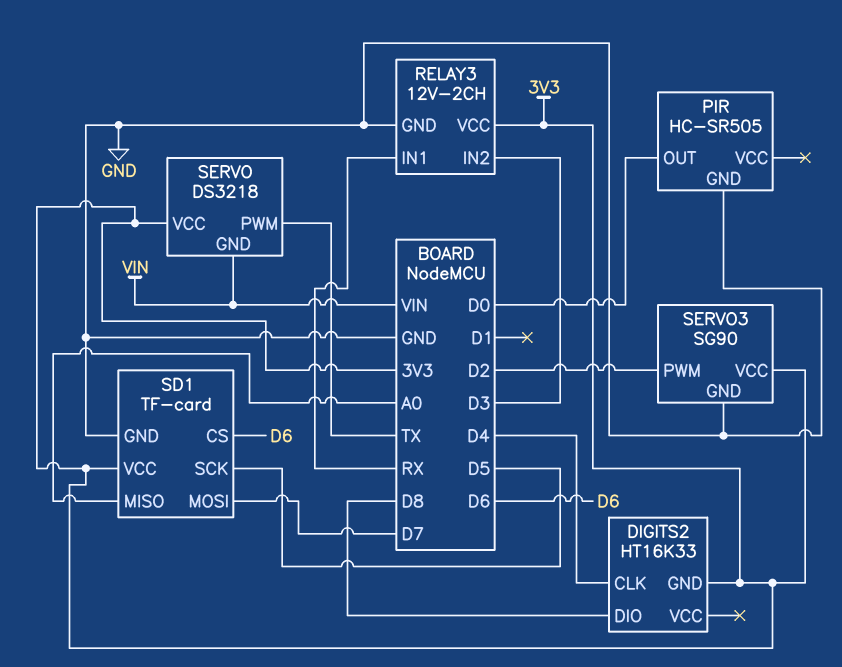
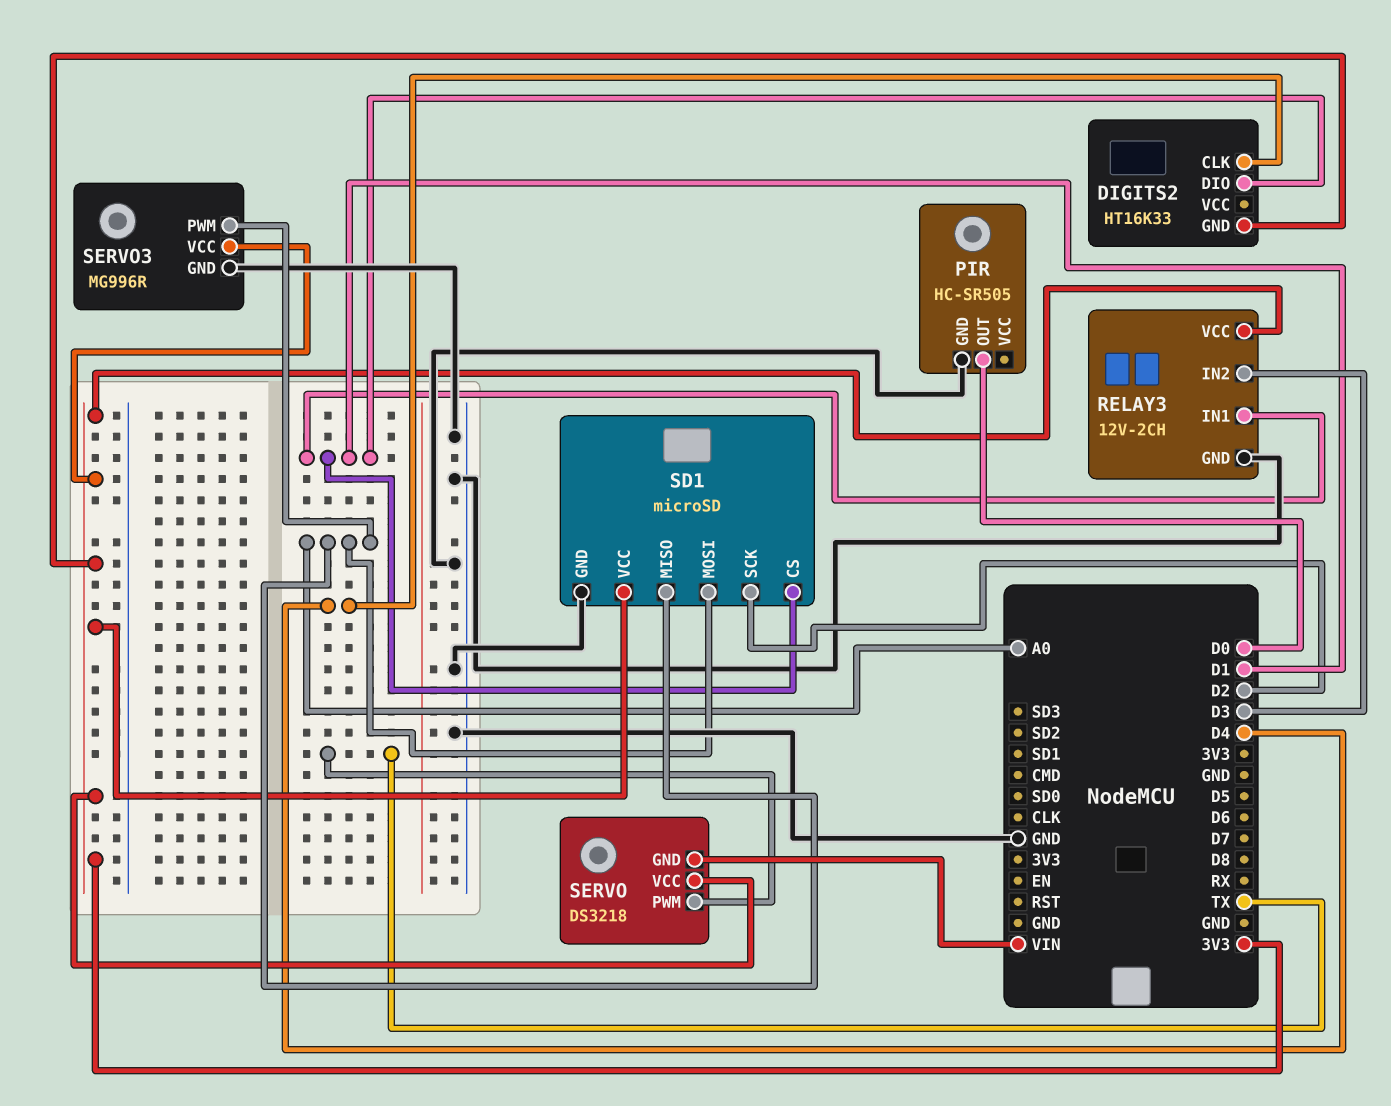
DIGITS2 pin DIO: D8 -> D1
RELAY3 pin IN1: RX -> D1
SD1: TF-card -> microSD
SD1 pin CS: D6 -> D1
SD1 pin MOSI: D7 -> A0
SD1 pin SCK: D5 -> D2
SERVO3: SG90 -> MG996R
SERVO3 pin PWM: D2 -> A0

